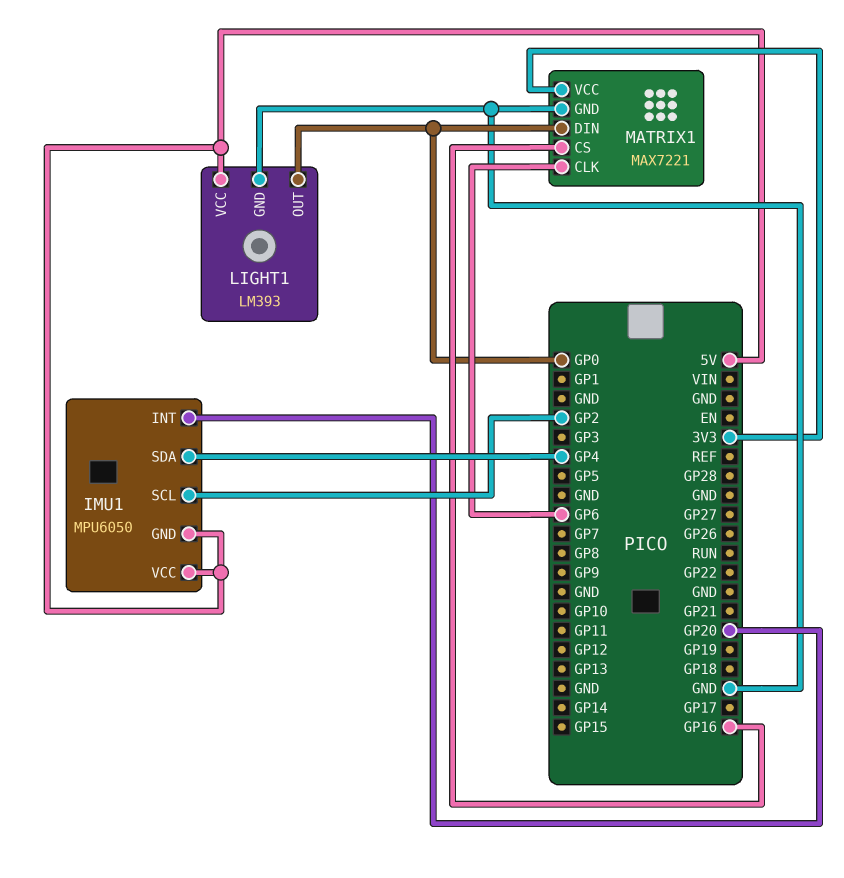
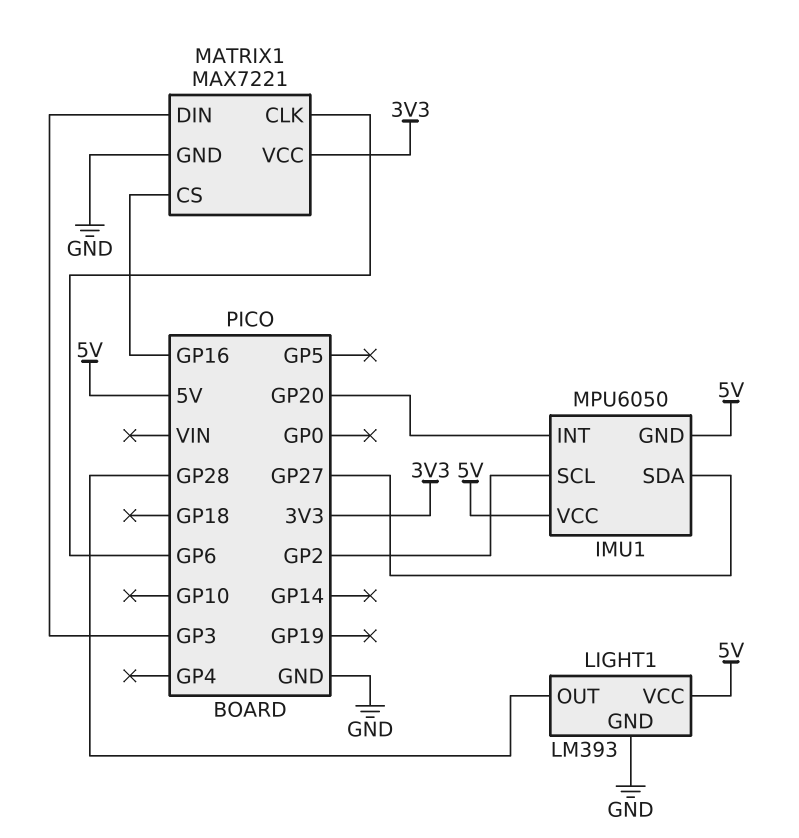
IMU1 pin SDA: GP4 -> GP27
LIGHT1 pin OUT: GP0 -> GP28
MATRIX1 pin DIN: GP0 -> GP3

